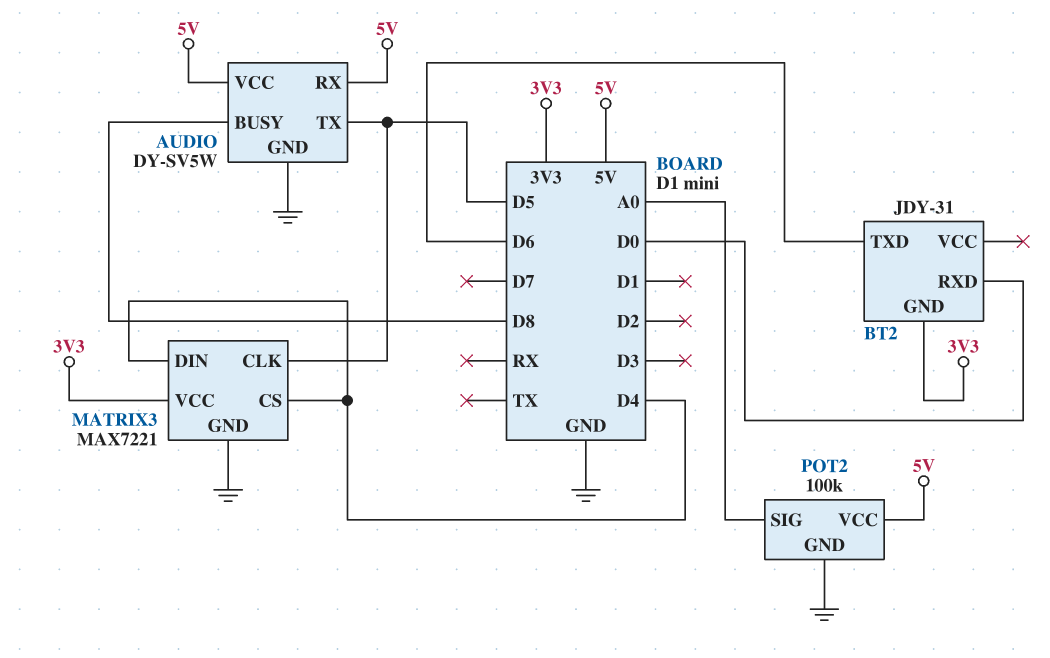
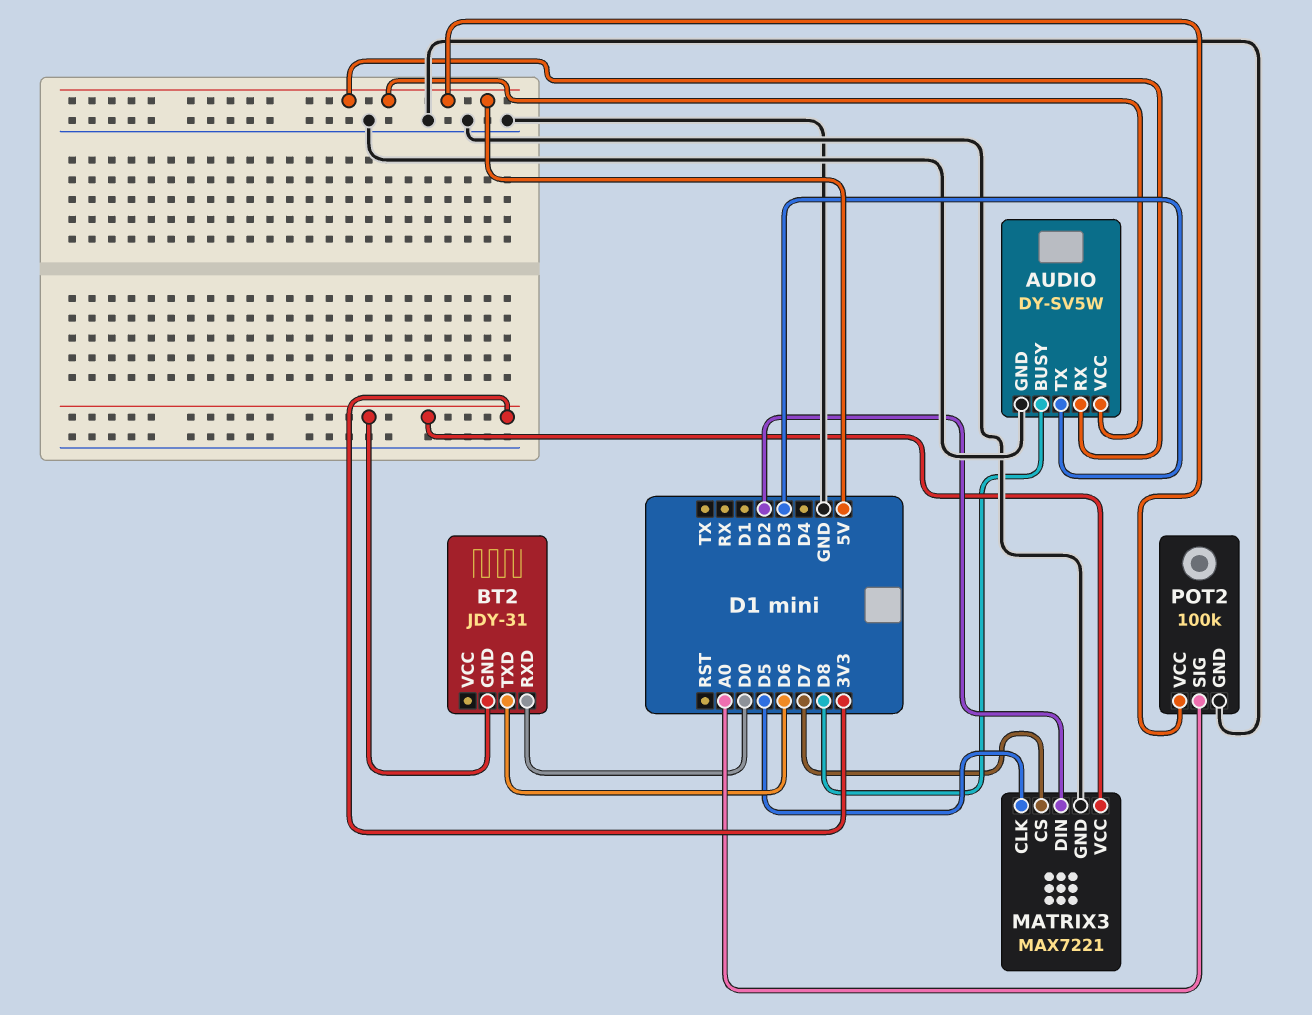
AUDIO pin TX: D5 -> D3
MATRIX3 pin CS: D4 -> D7
MATRIX3 pin DIN: D4 -> D2

